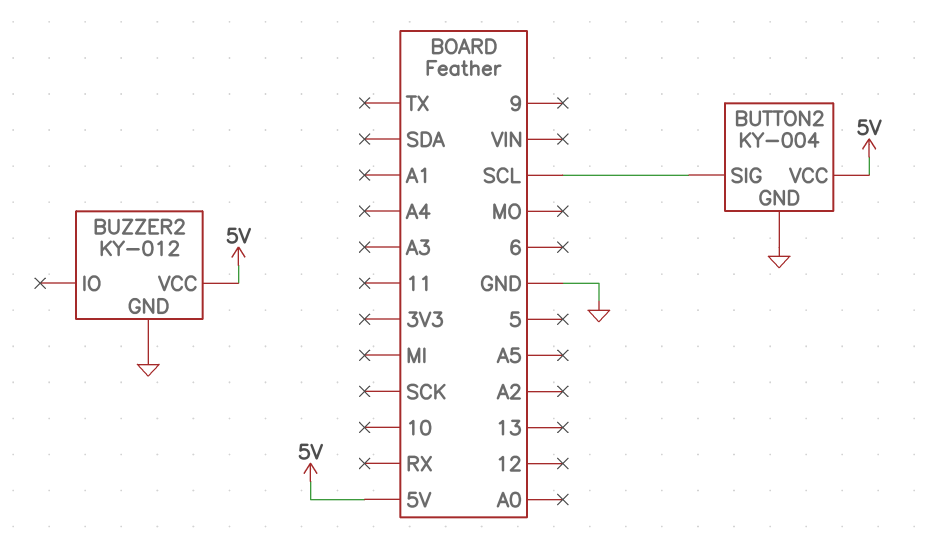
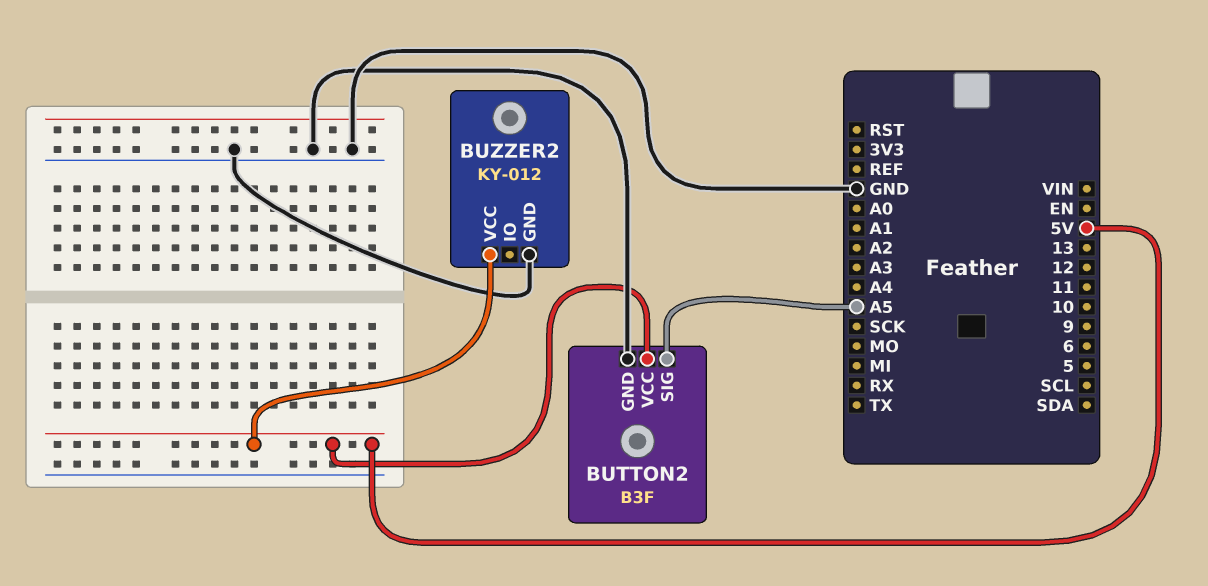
BUTTON2: KY-004 -> B3F
BUTTON2 pin SIG: SCL -> A5

